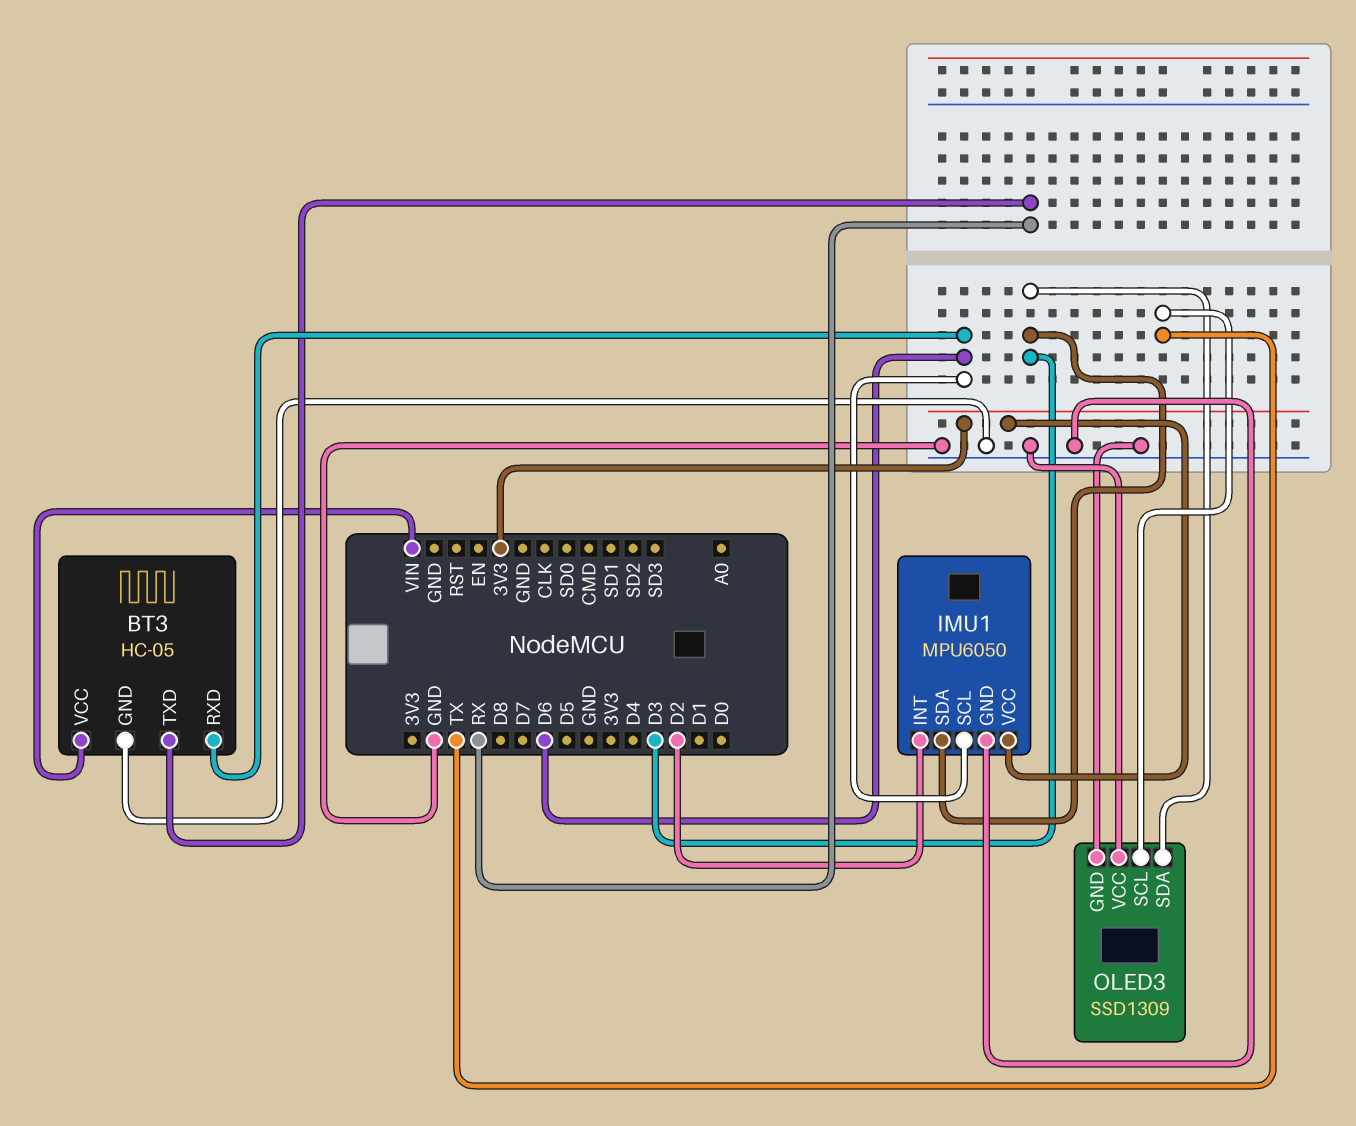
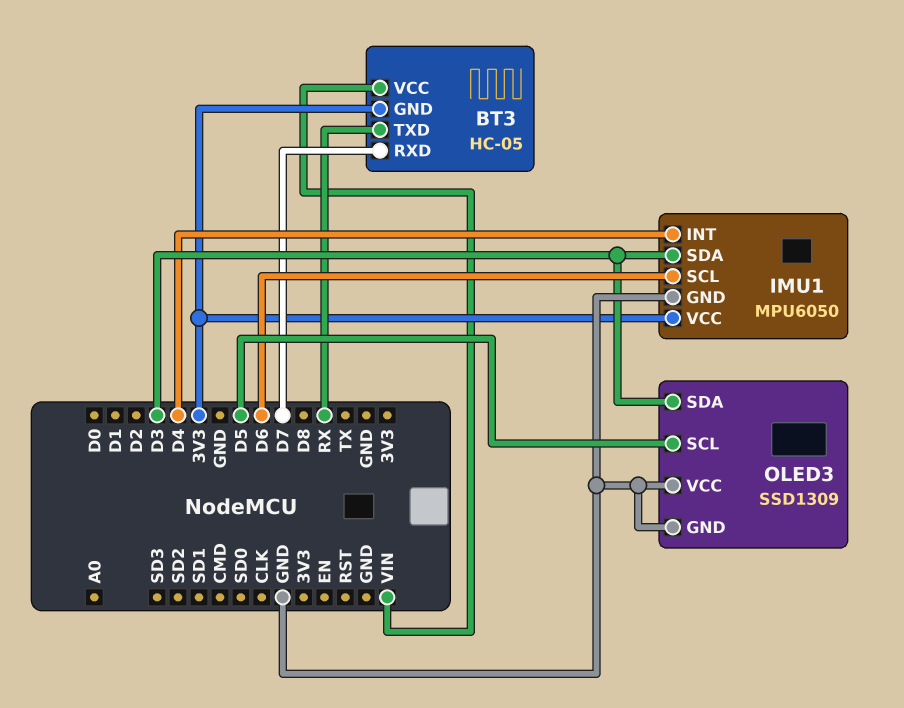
BT3 pin GND: GND -> 3V3
BT3 pin RXD: D6 -> D7
IMU1 pin INT: D2 -> D4
OLED3 pin SCL: TX -> D5

